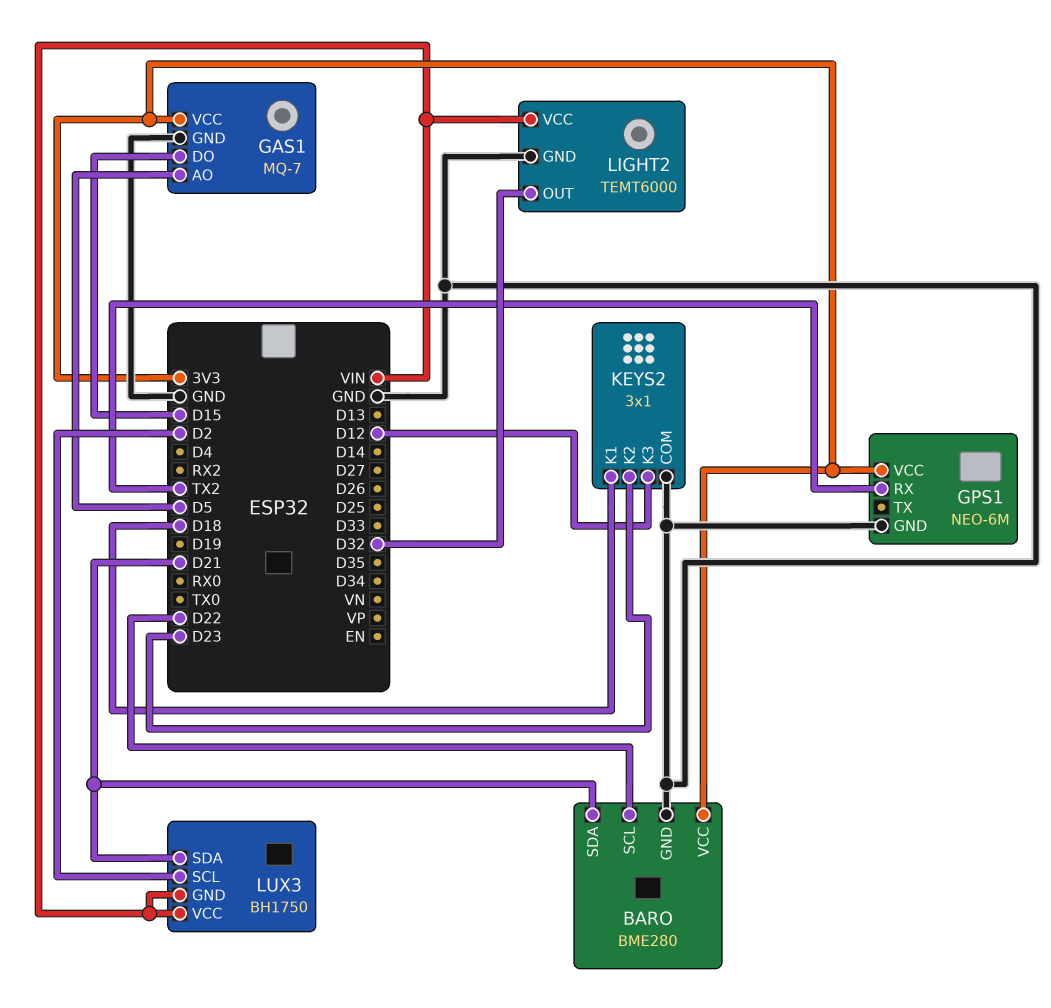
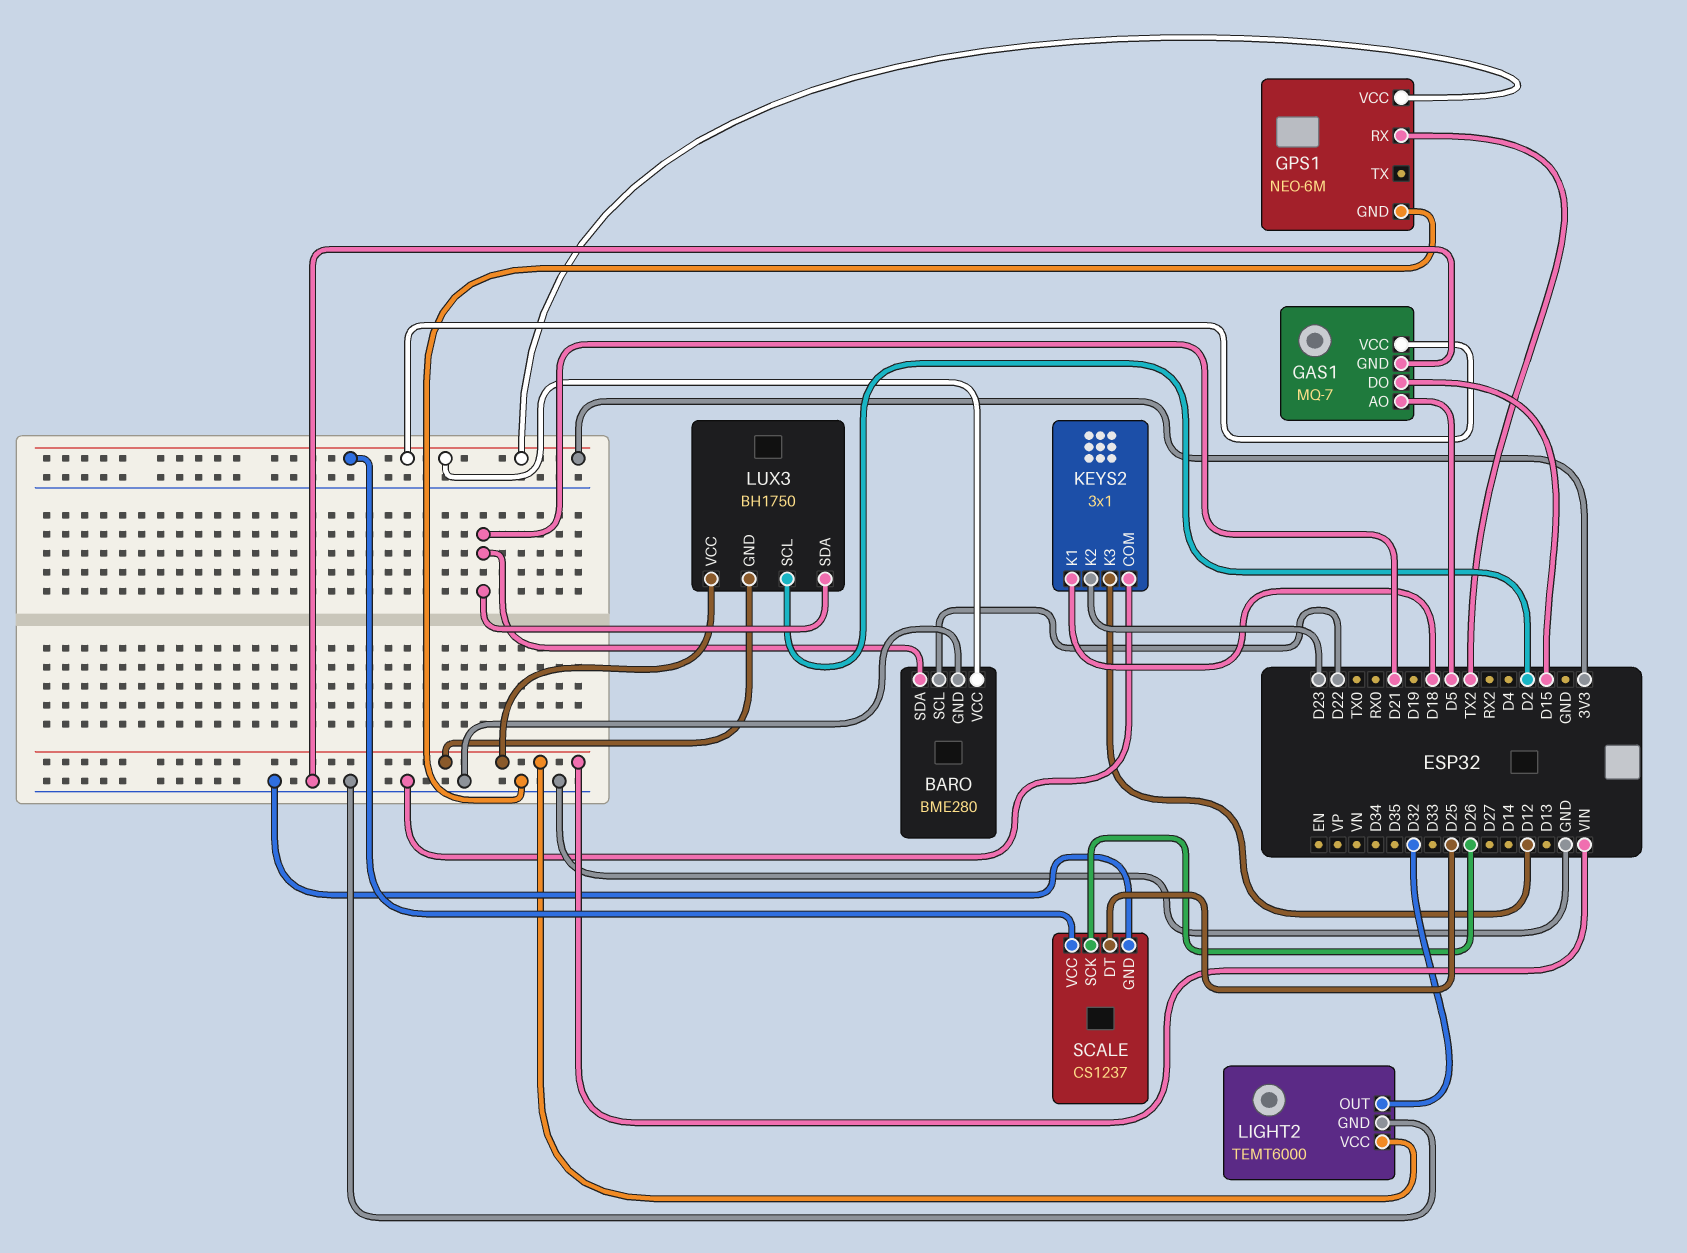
SCALE: none -> CS1237
SCALE pin DT: none -> D25
SCALE pin GND: none -> GND
SCALE pin SCK: none -> D26
SCALE pin VCC: none -> 3V3

